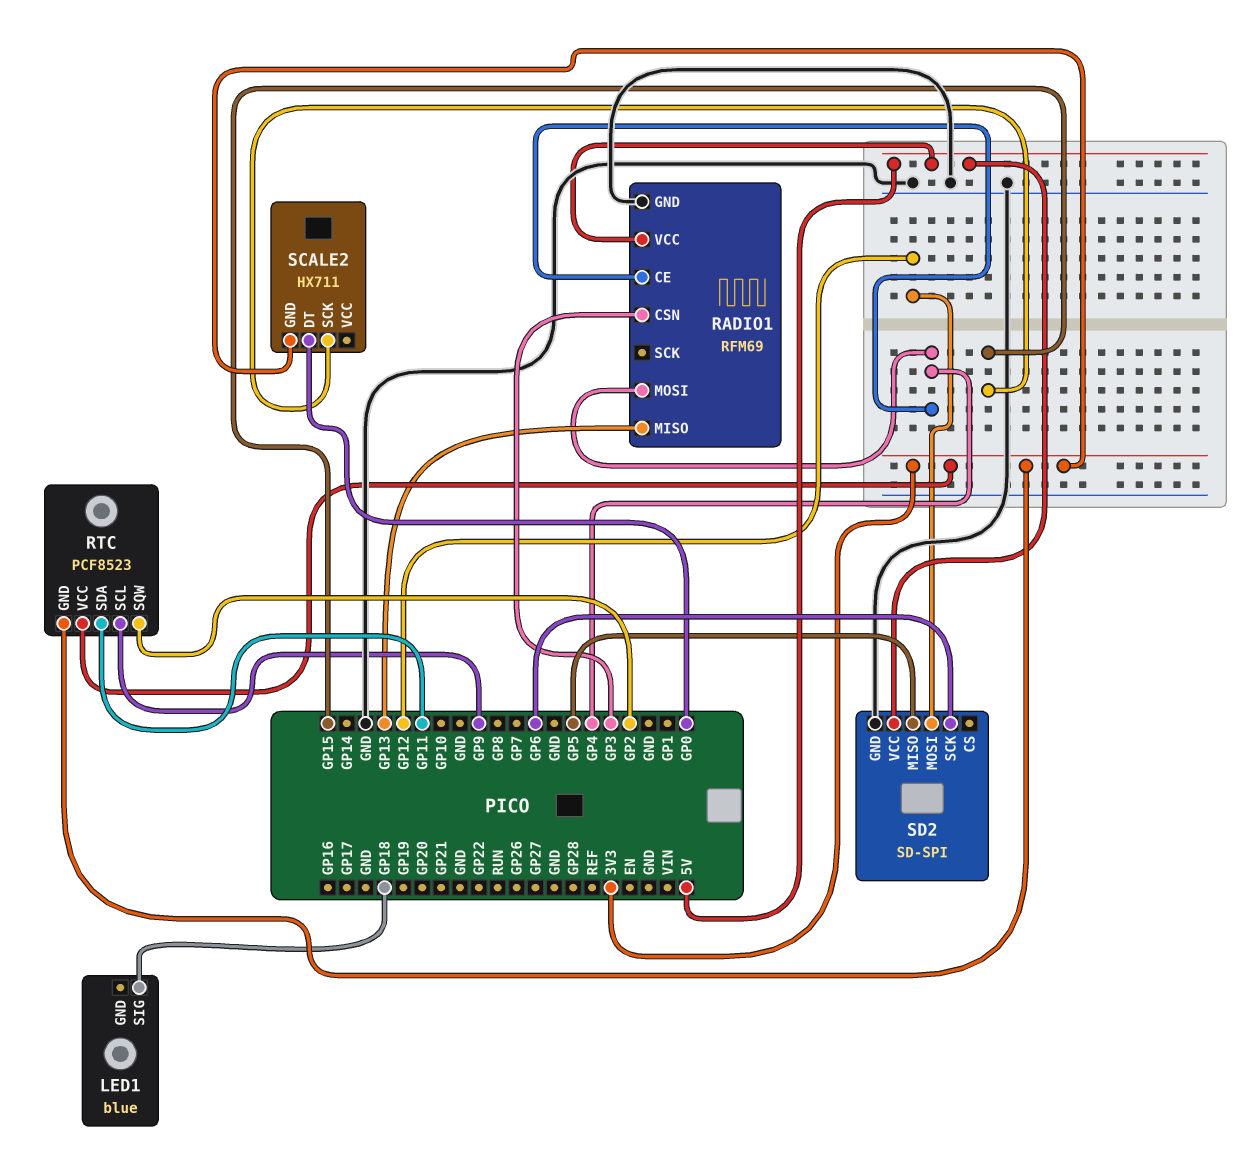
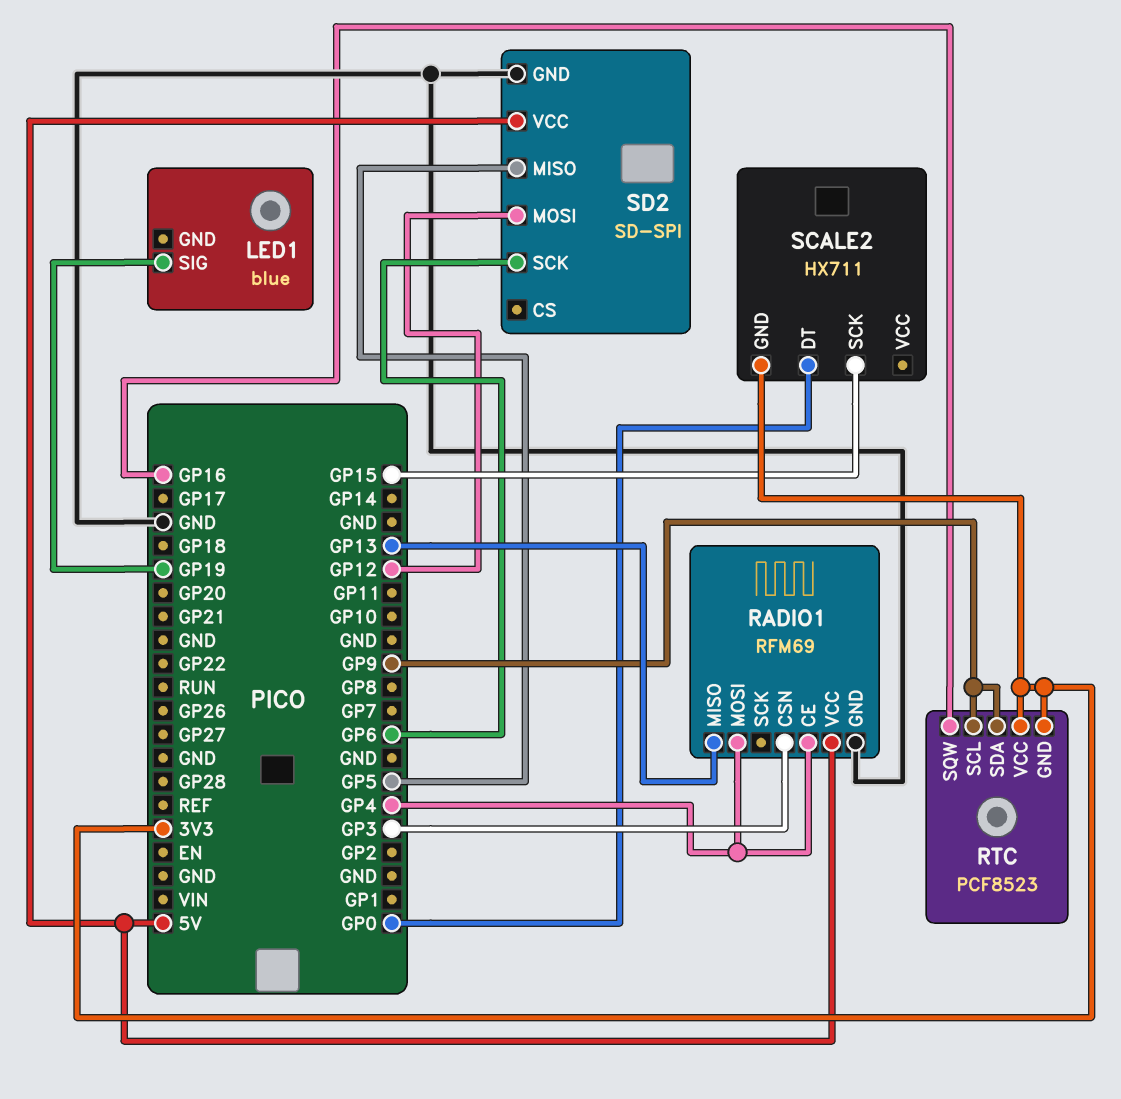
LED1 pin SIG: GP18 -> GP19
RTC pin SDA: GP11 -> GP9
RTC pin SQW: GP2 -> GP16

